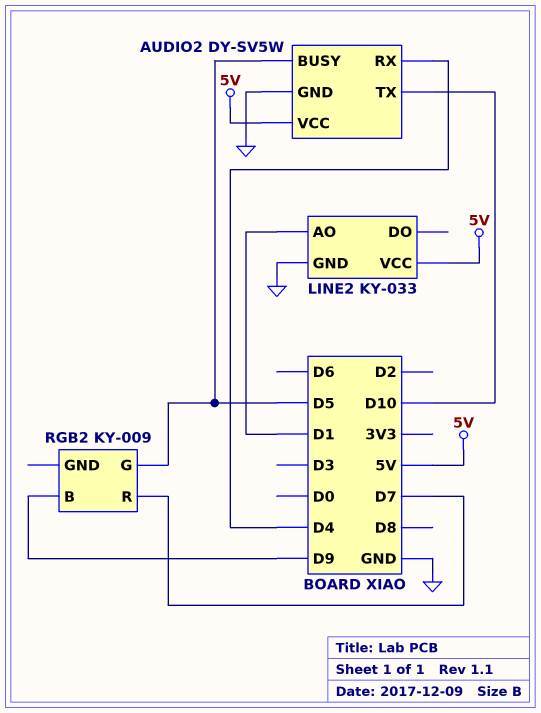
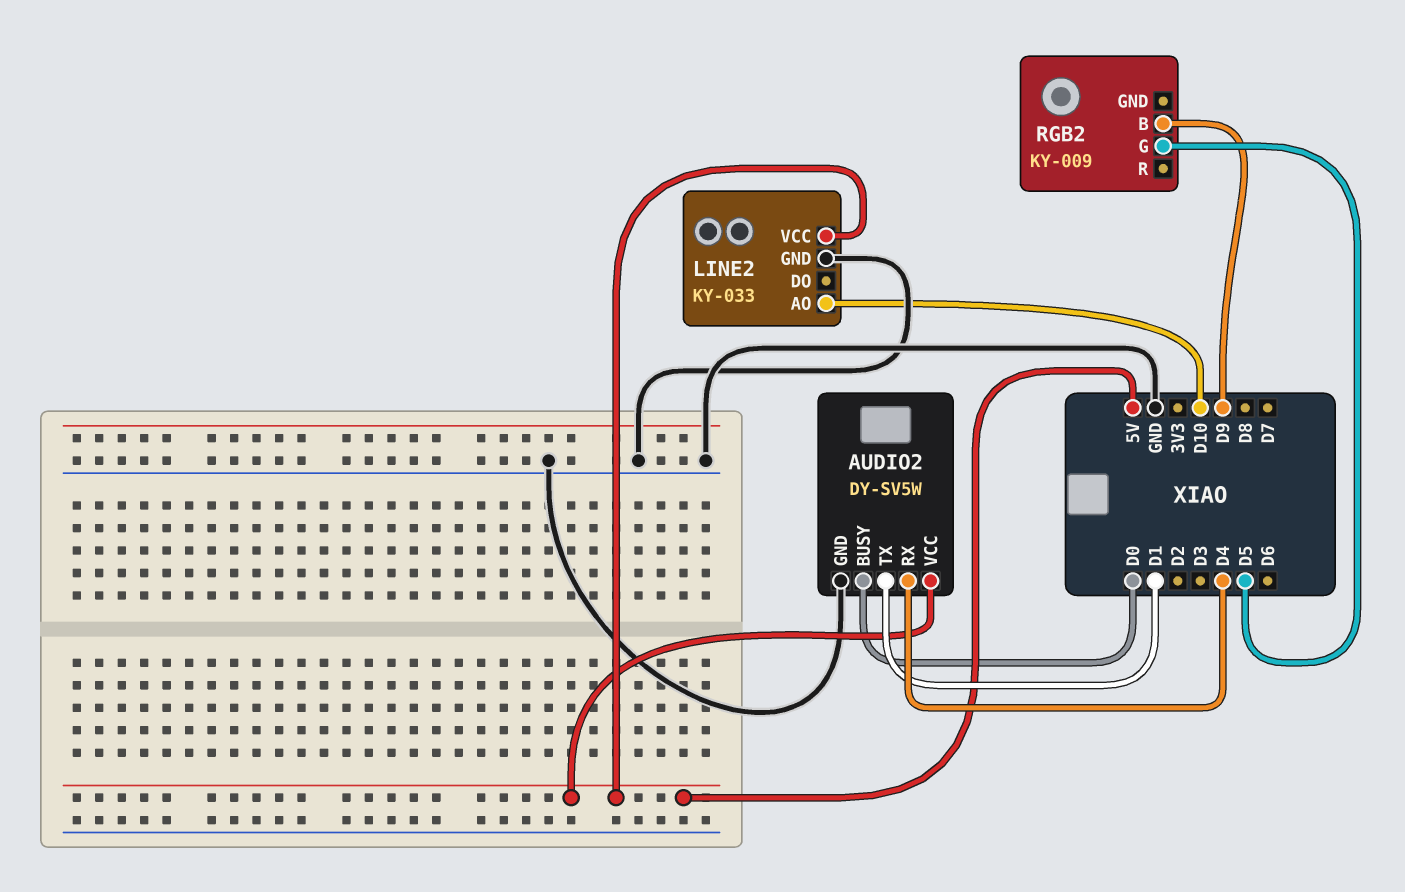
AUDIO2 pin BUSY: D5 -> D0
AUDIO2 pin TX: D10 -> D1
LINE2 pin AO: D1 -> D10
RGB2 pin R: D7 -> none

